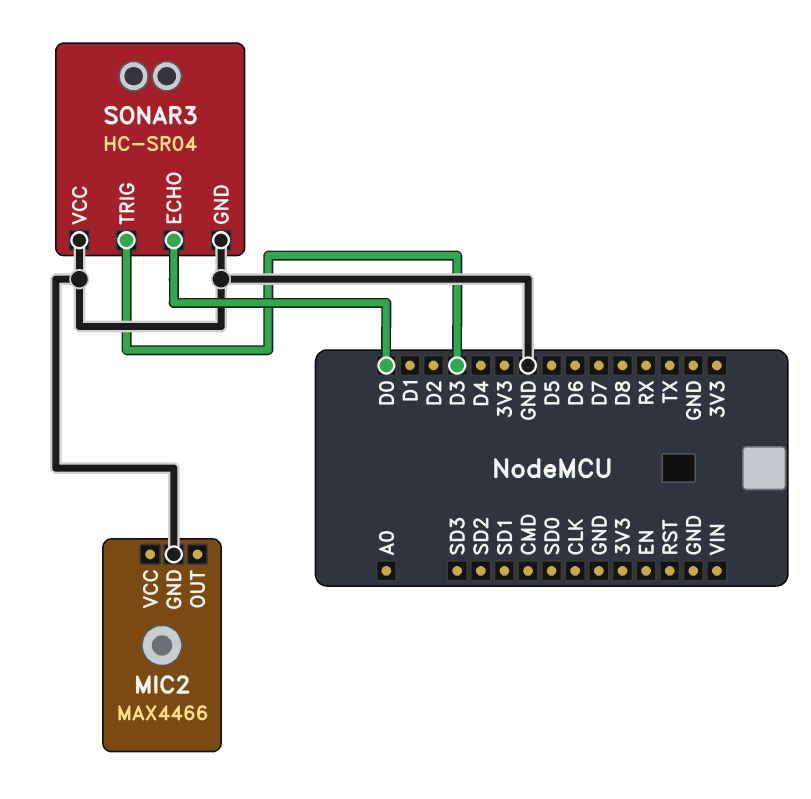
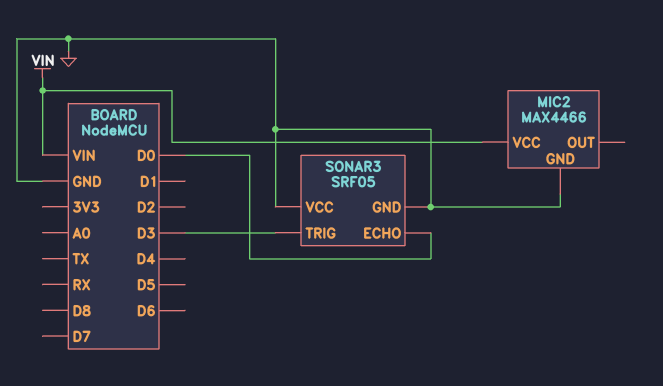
MIC2 pin VCC: none -> VIN
SONAR3: HC-SR04 -> SRF05

